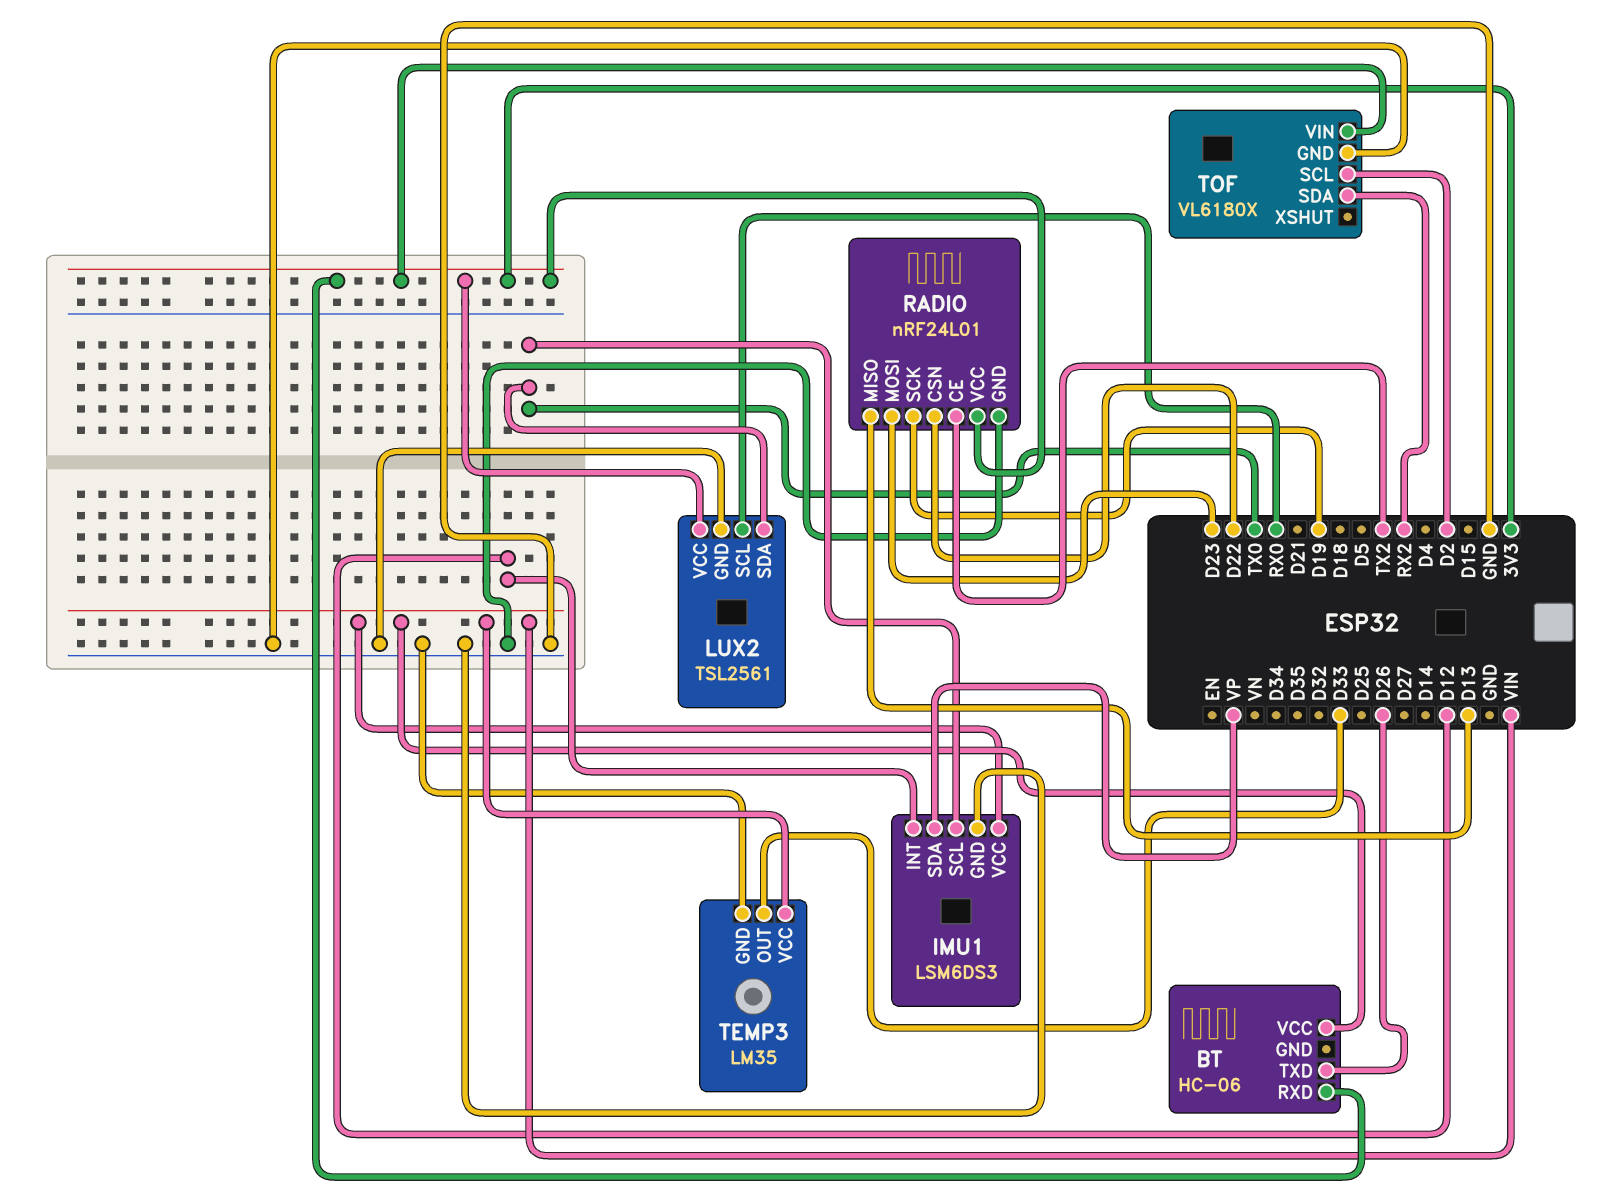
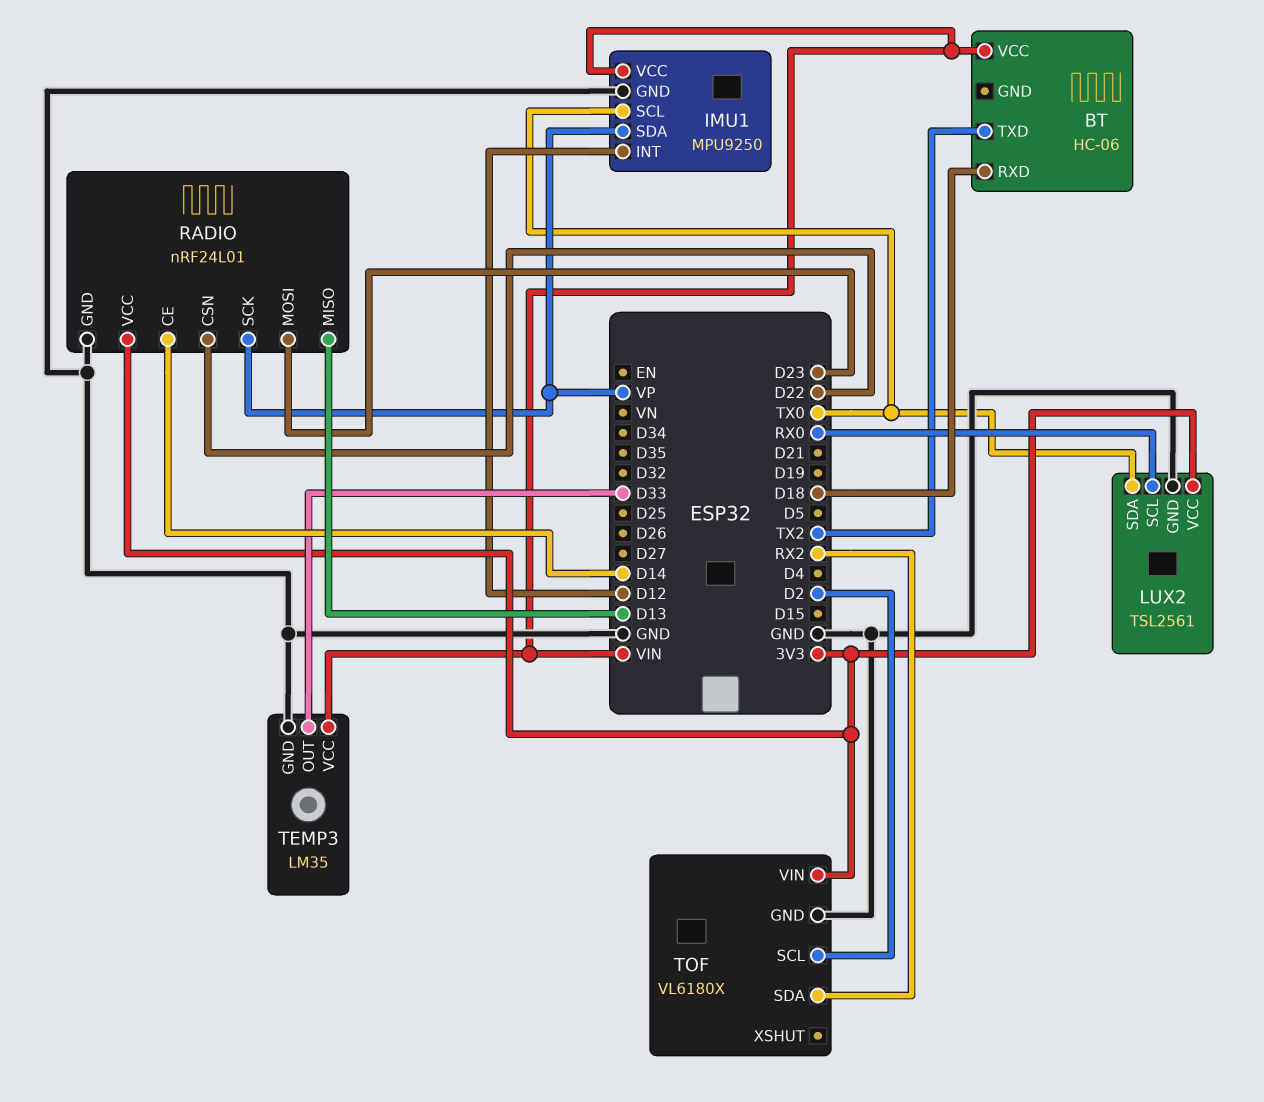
BT pin RXD: 3V3 -> D18
BT pin TXD: D26 -> TX2
IMU1: LSM6DS3 -> MPU9250
RADIO pin CE: TX2 -> D14
RADIO pin SCK: D19 -> VP

